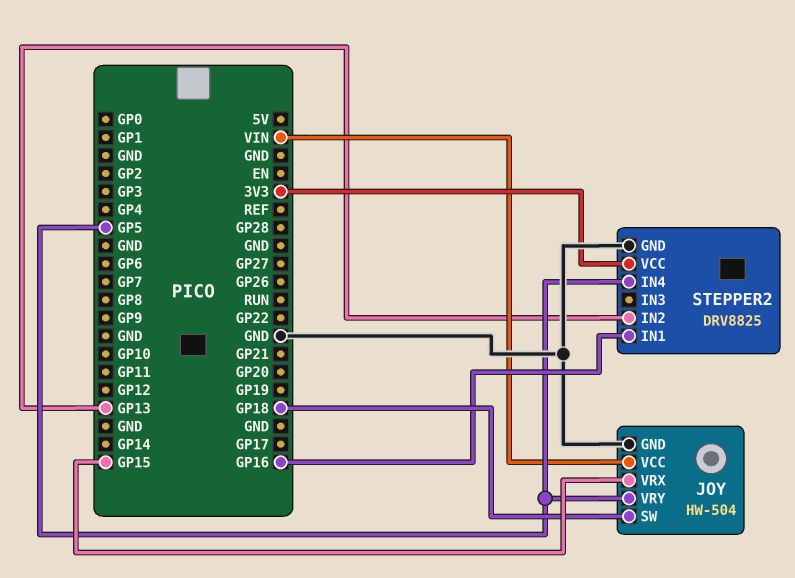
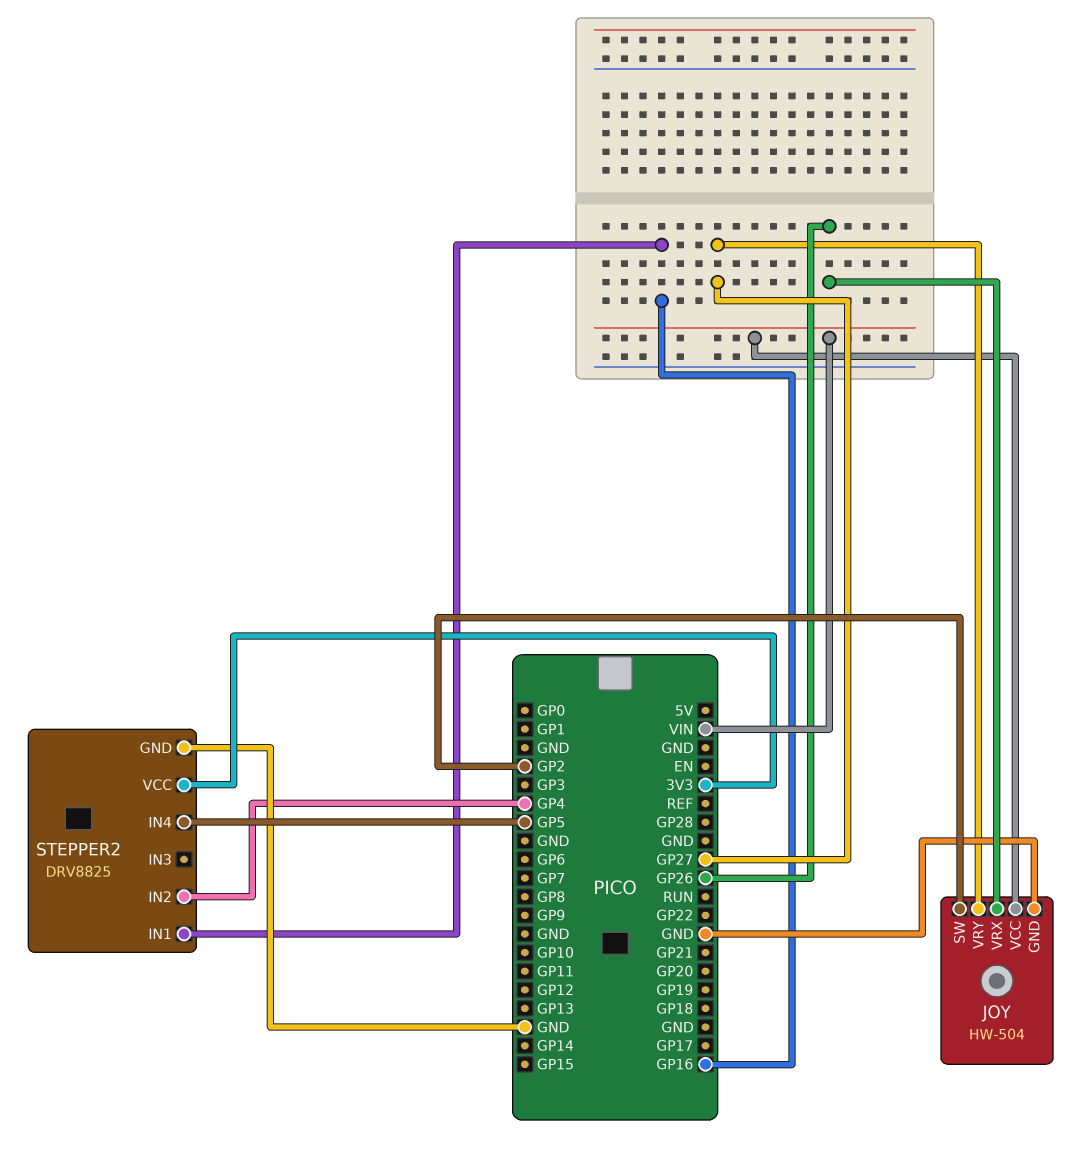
JOY pin SW: GP18 -> GP2
JOY pin VRX: GP15 -> GP26
JOY pin VRY: GP5 -> GP27
STEPPER2 pin IN2: GP13 -> GP4

